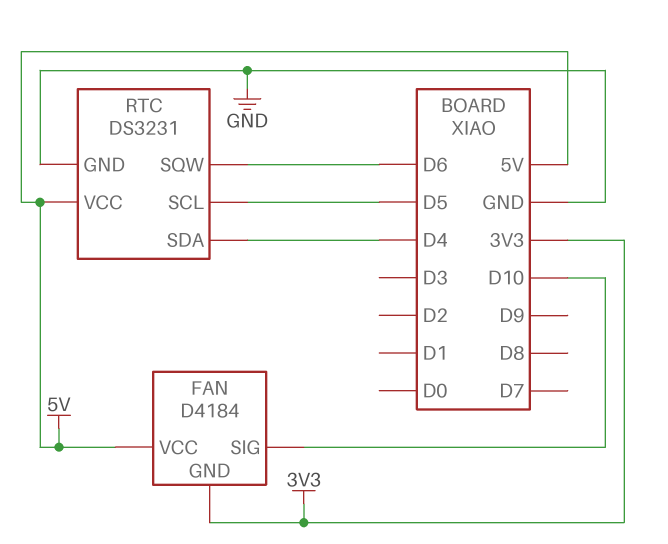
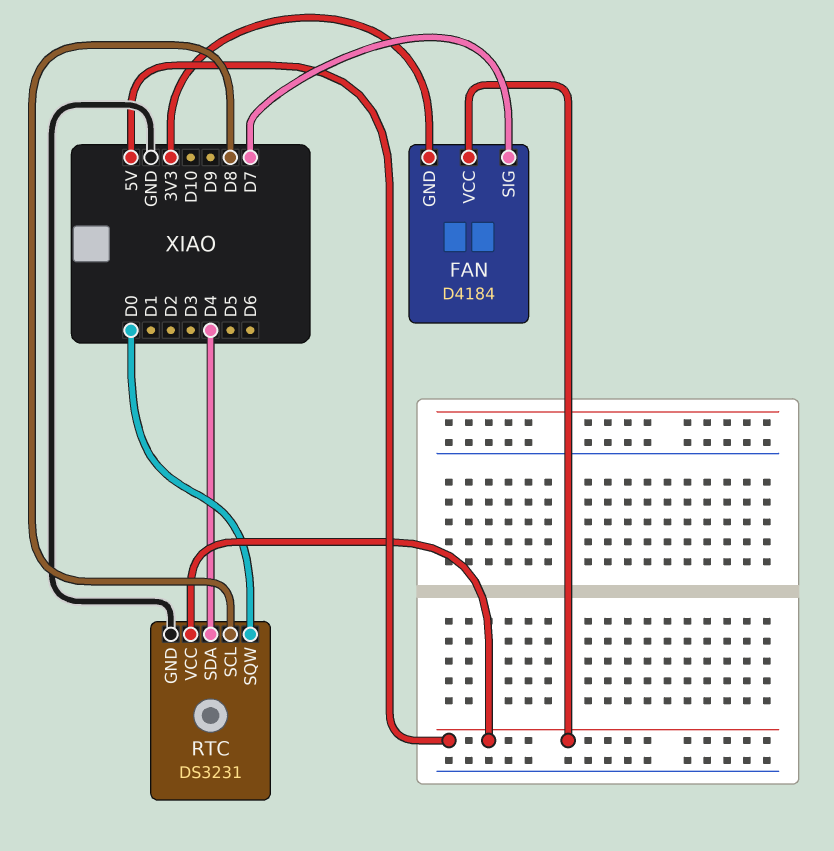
FAN pin SIG: D10 -> D7
RTC pin SCL: D5 -> D8
RTC pin SQW: D6 -> D0

